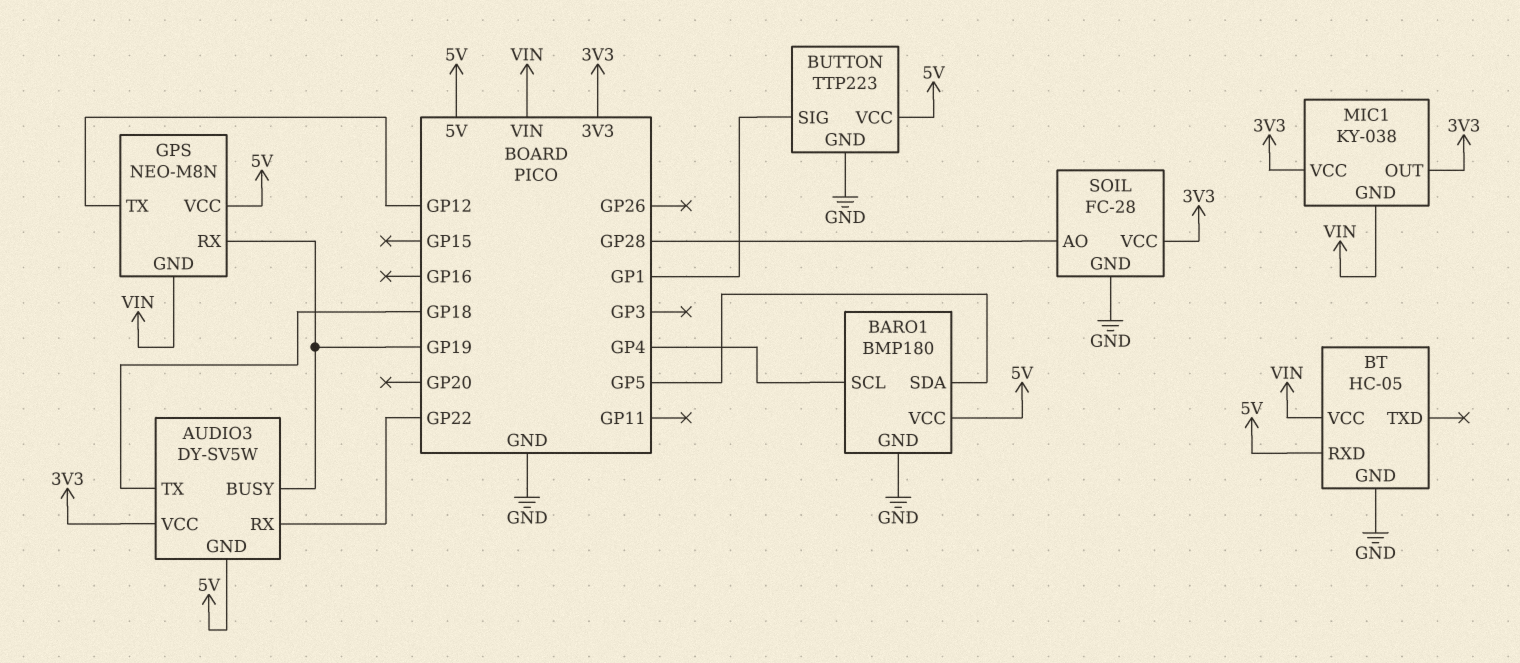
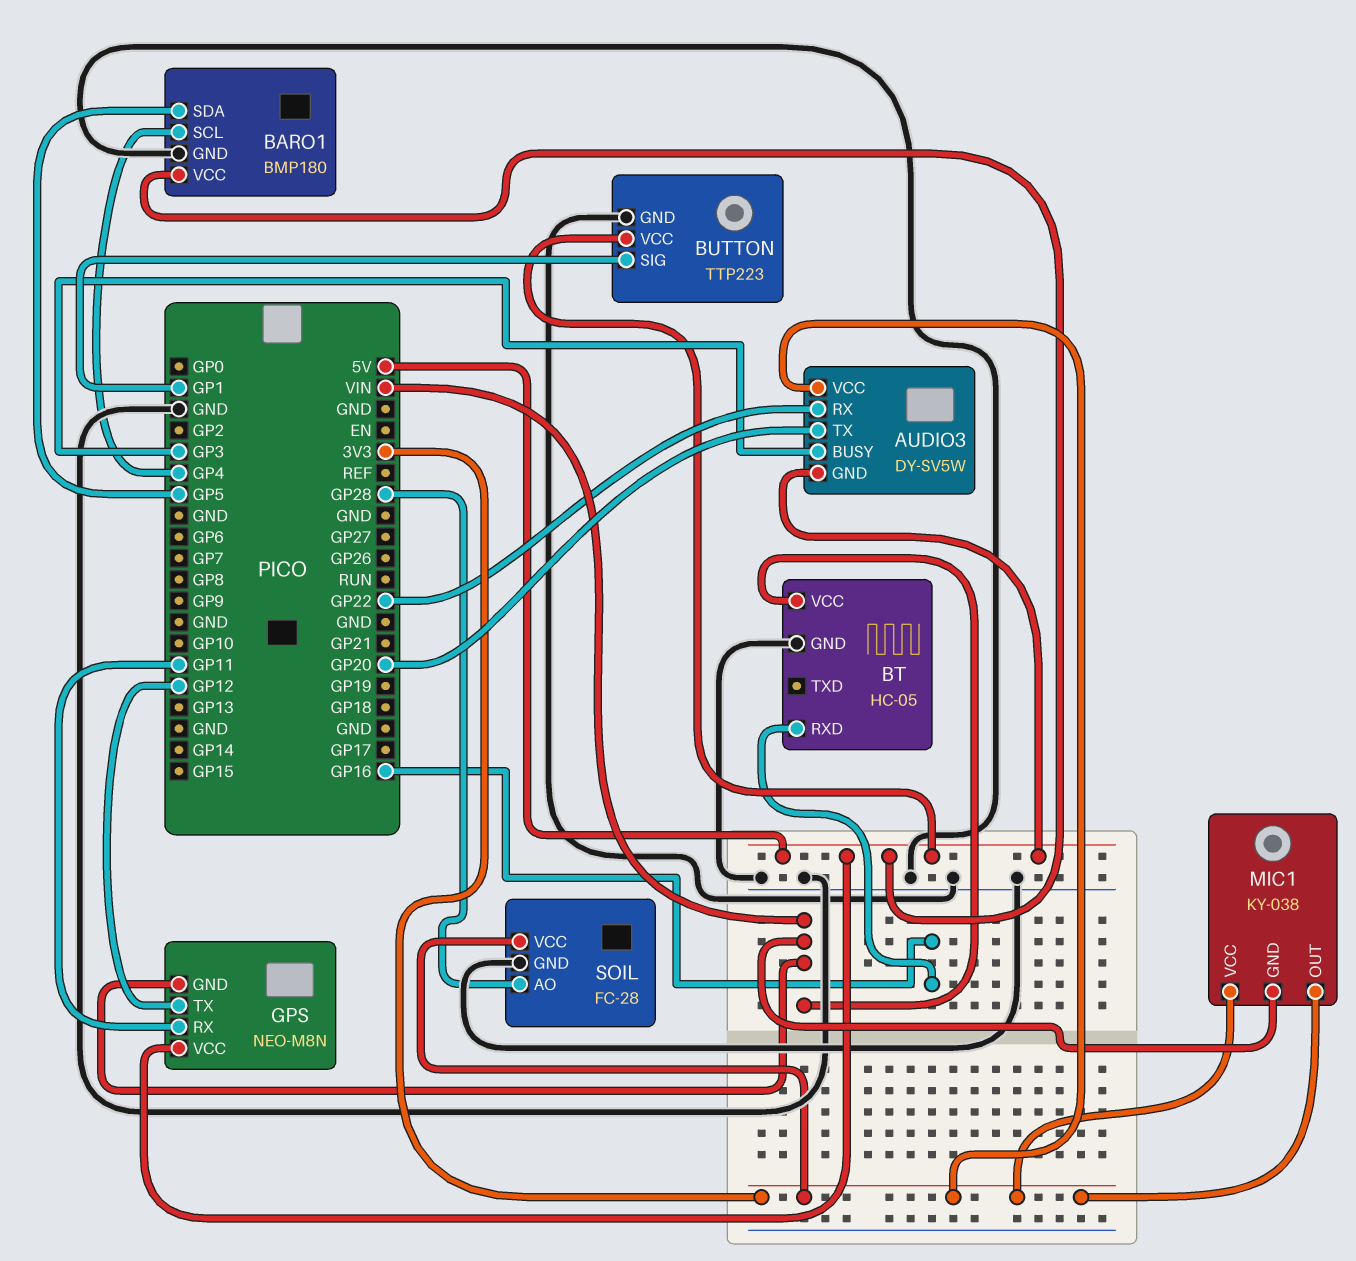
AUDIO3 pin BUSY: GP19 -> GP3
AUDIO3 pin TX: GP18 -> GP20
BT pin RXD: 5V -> GP16
GPS pin RX: GP19 -> GP11

